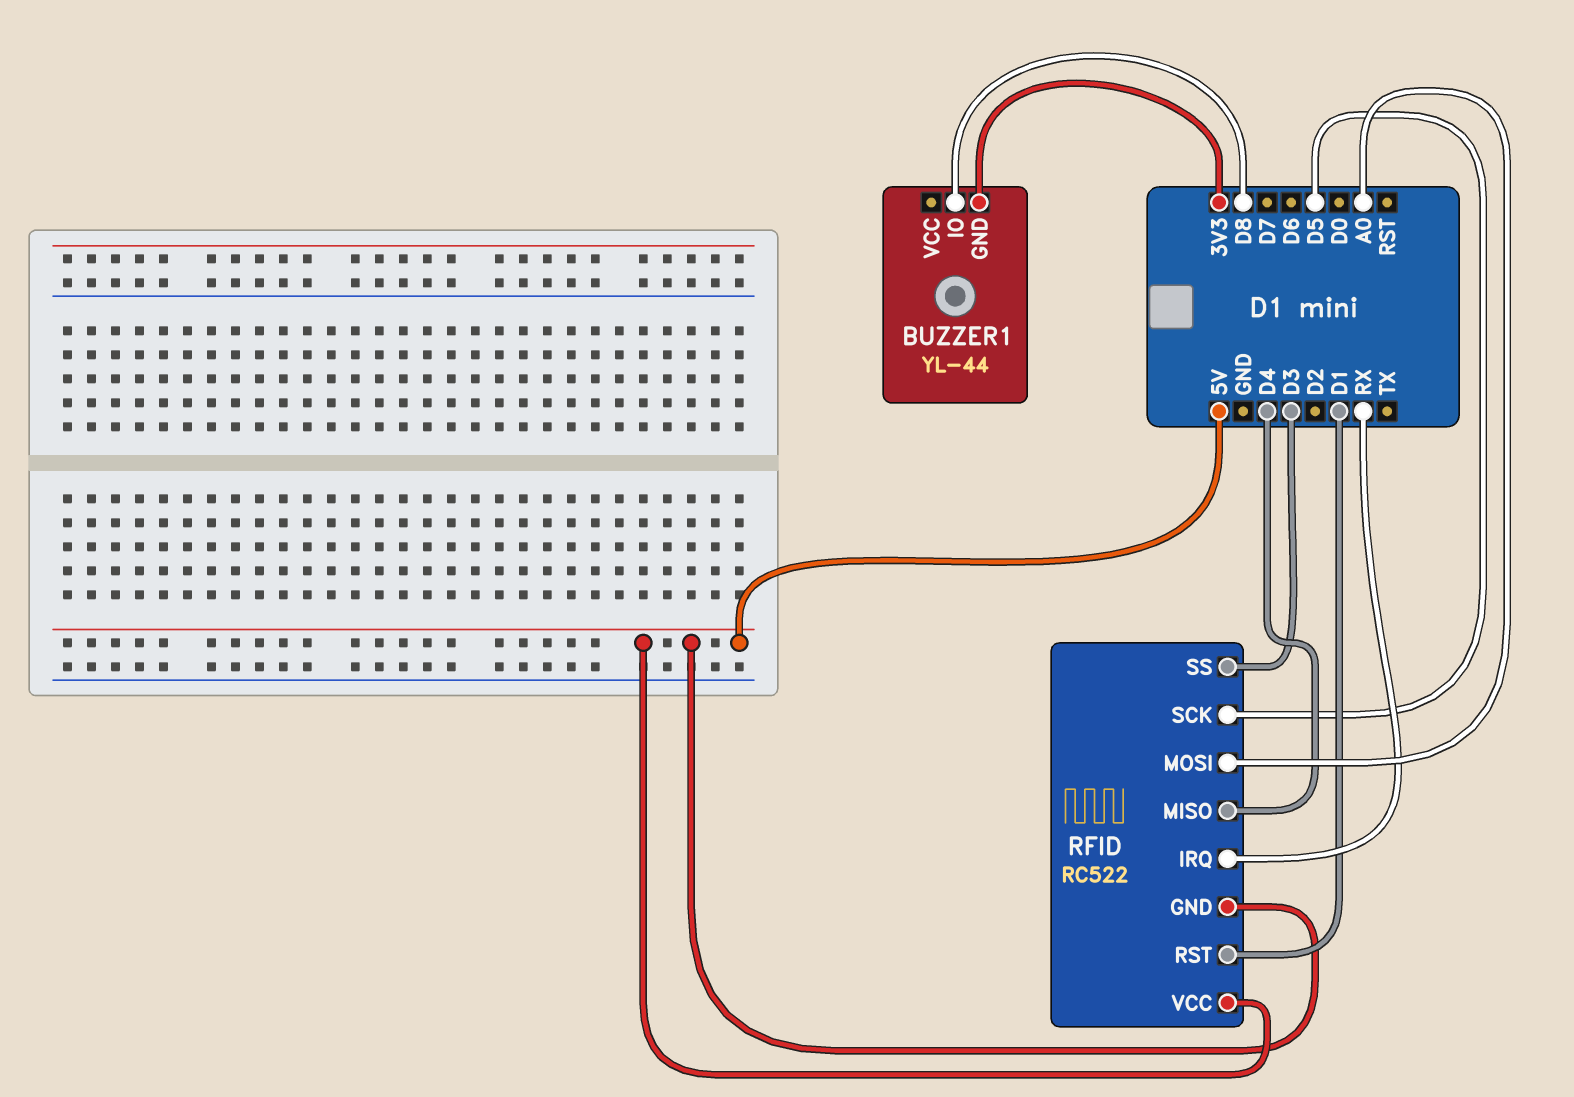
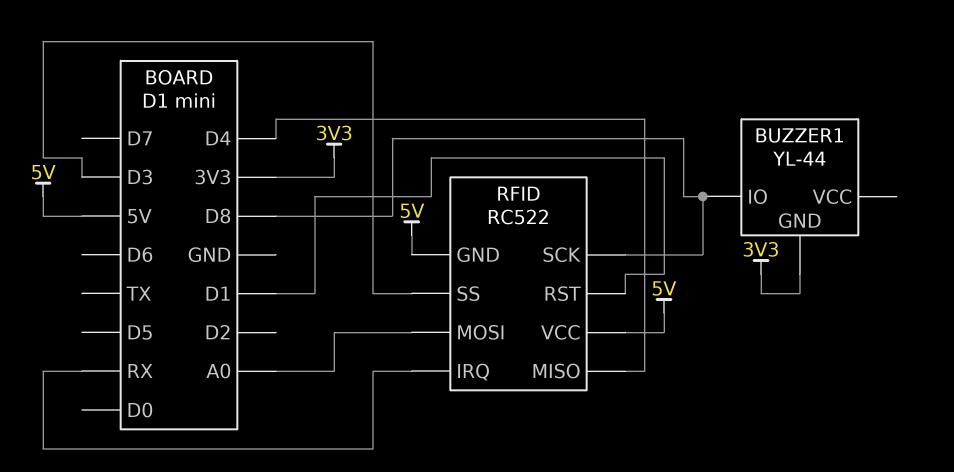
RFID pin SCK: D5 -> D8

